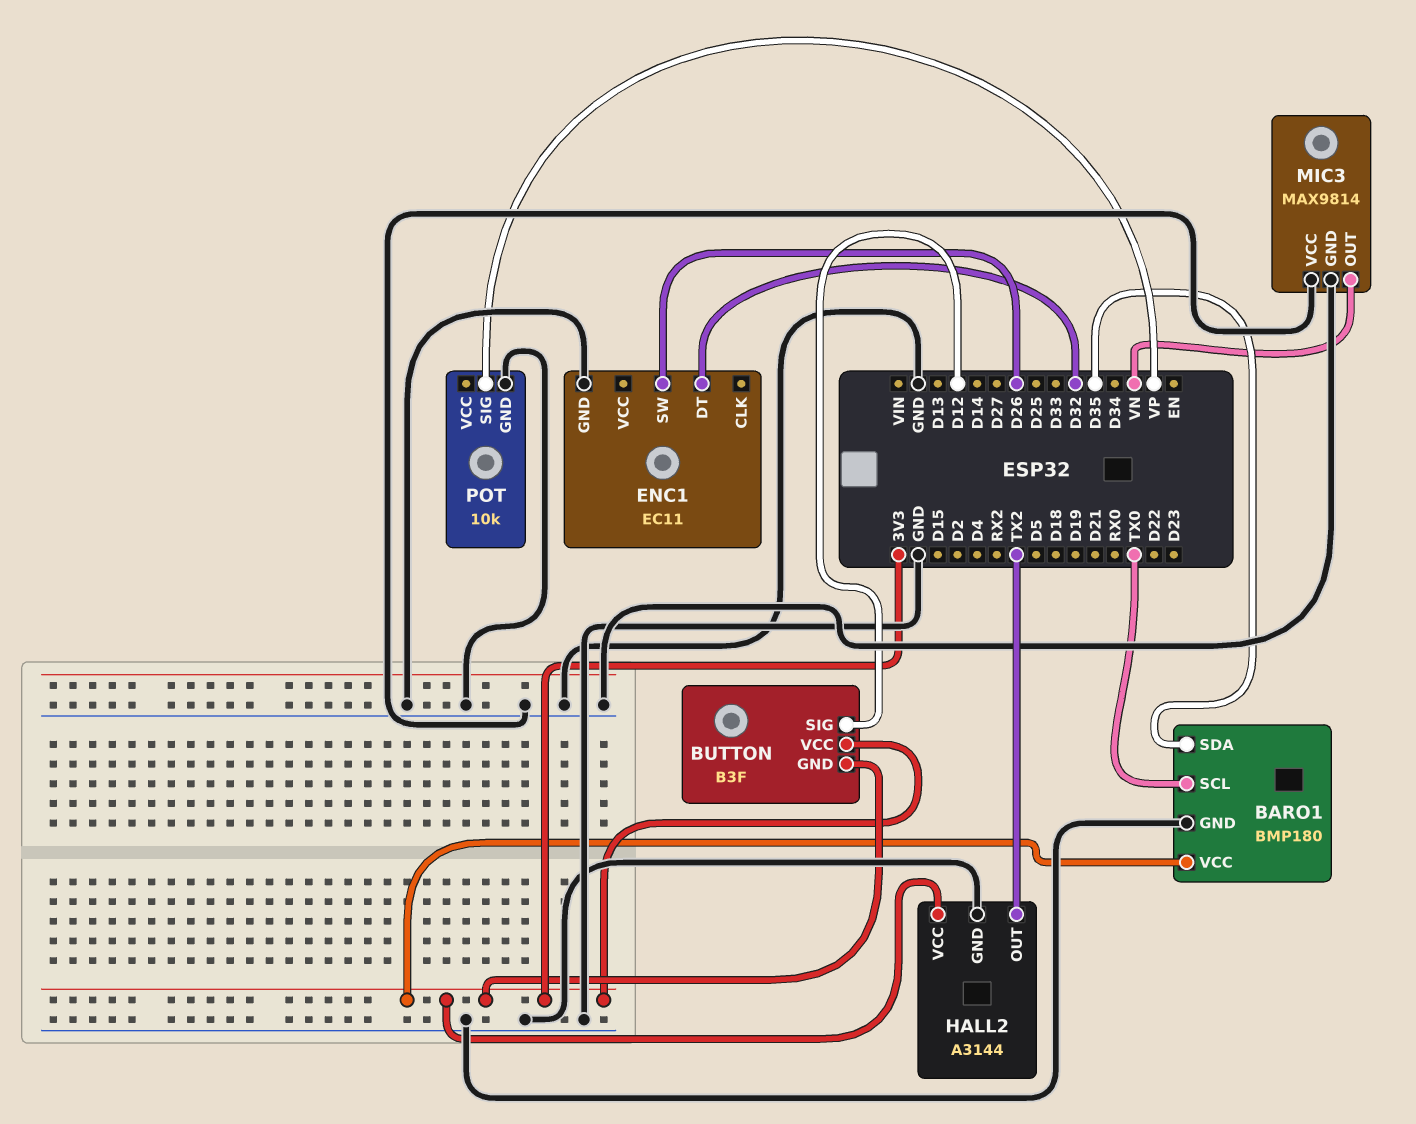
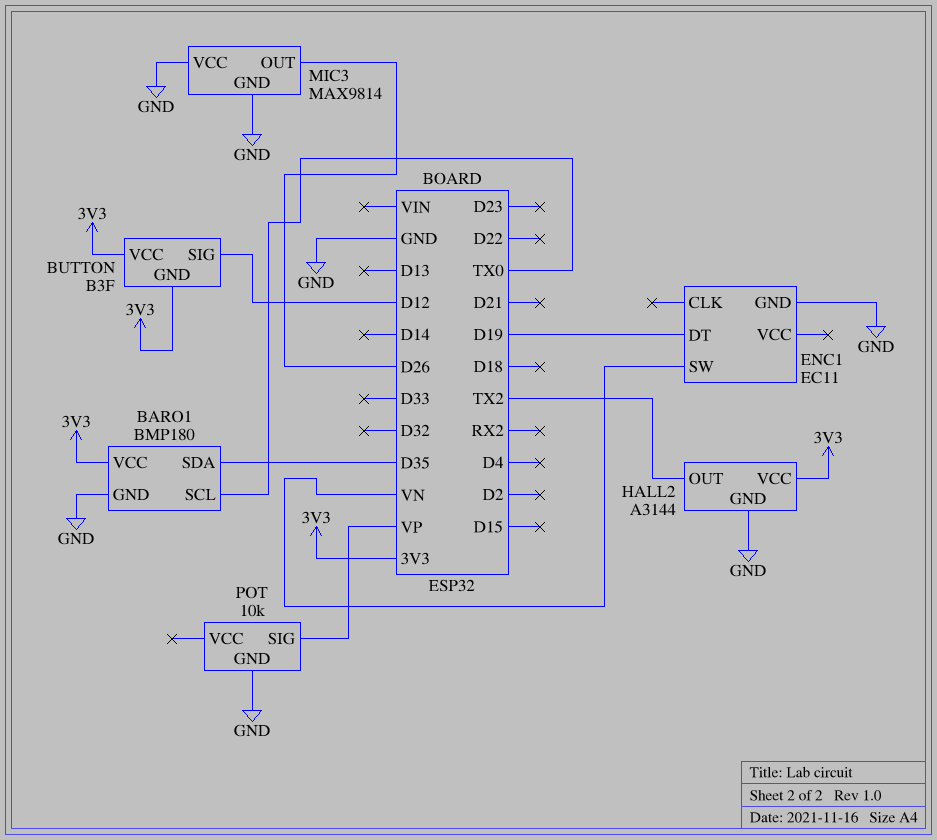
ENC1 pin DT: D32 -> D19
ENC1 pin SW: D26 -> VN
MIC3 pin OUT: VN -> D26

